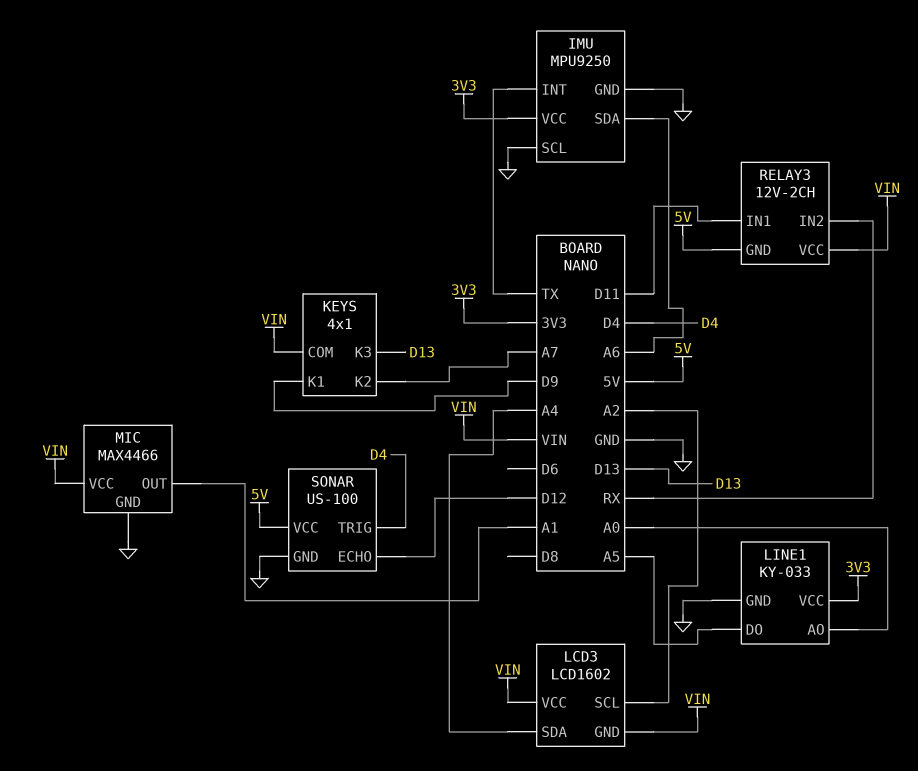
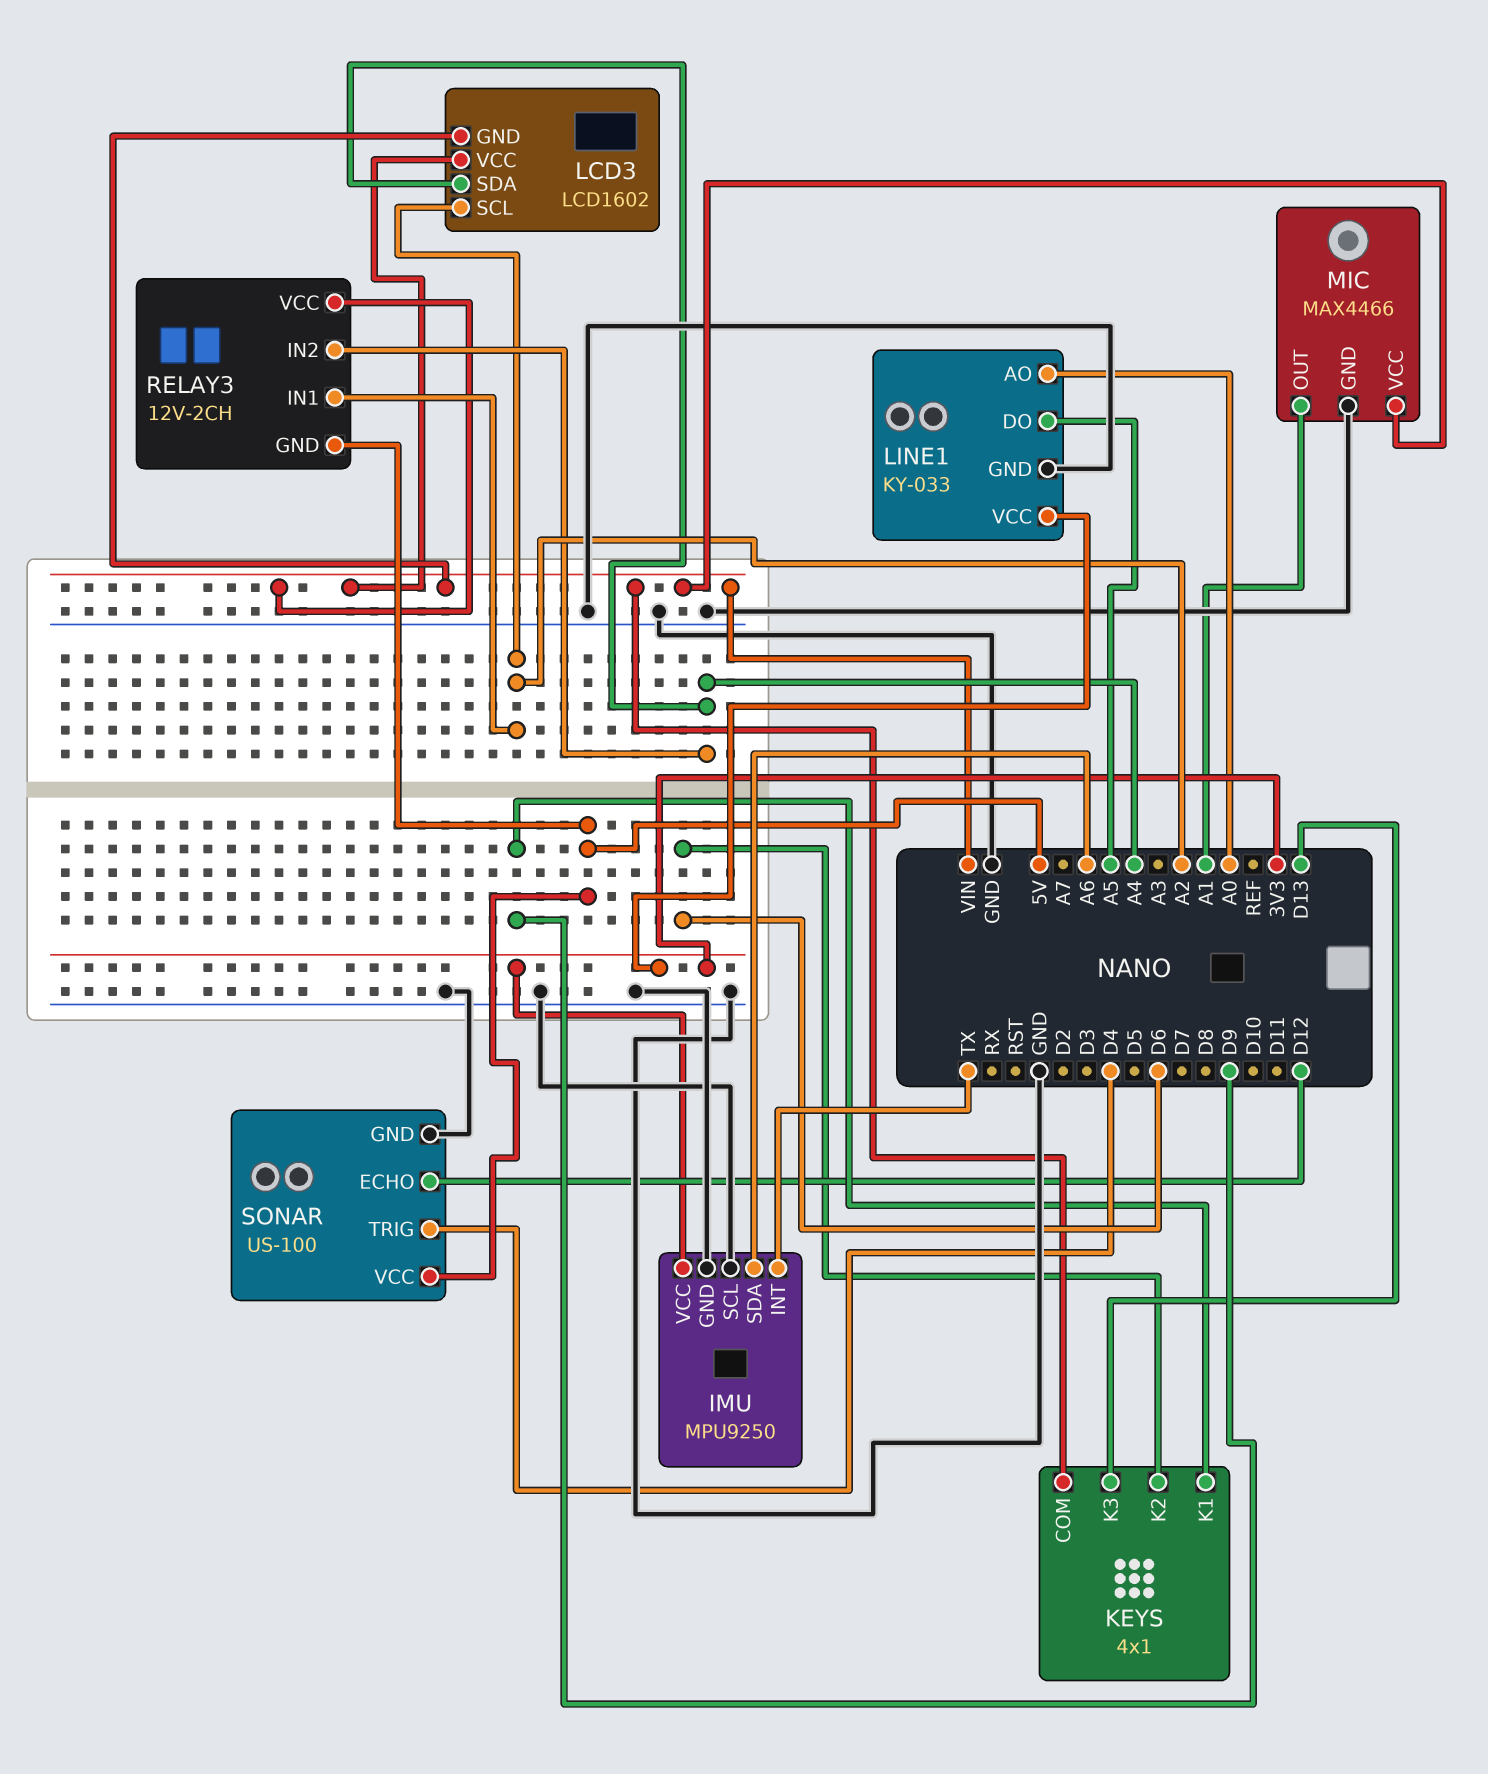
KEYS pin K2: A7 -> D6
RELAY3 pin IN1: D11 -> A2
RELAY3 pin IN2: RX -> A4

